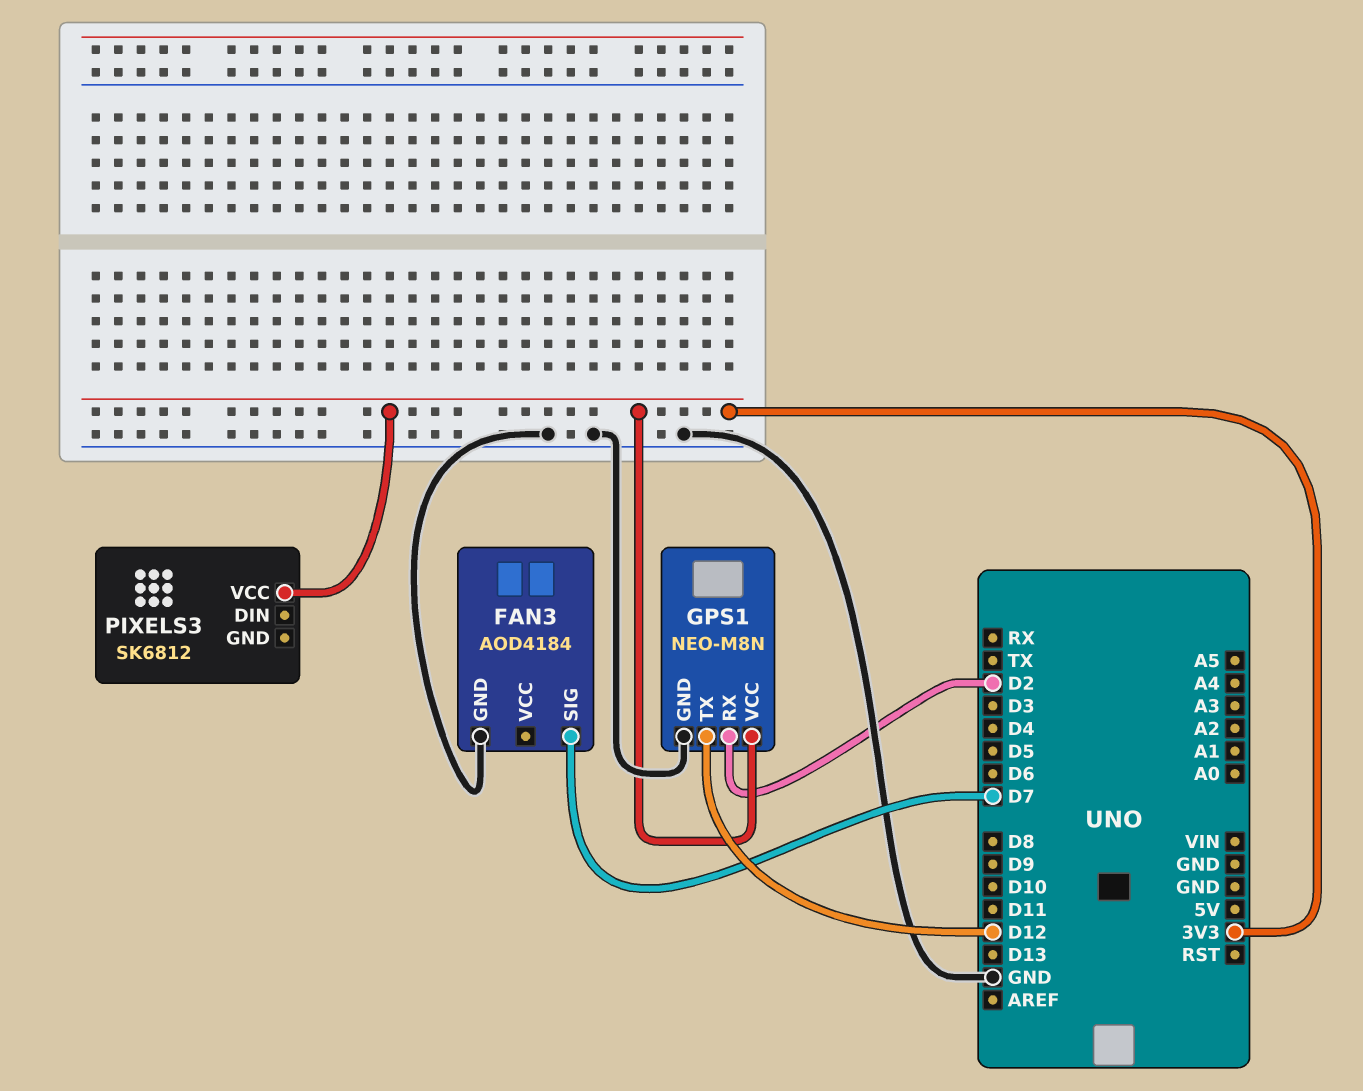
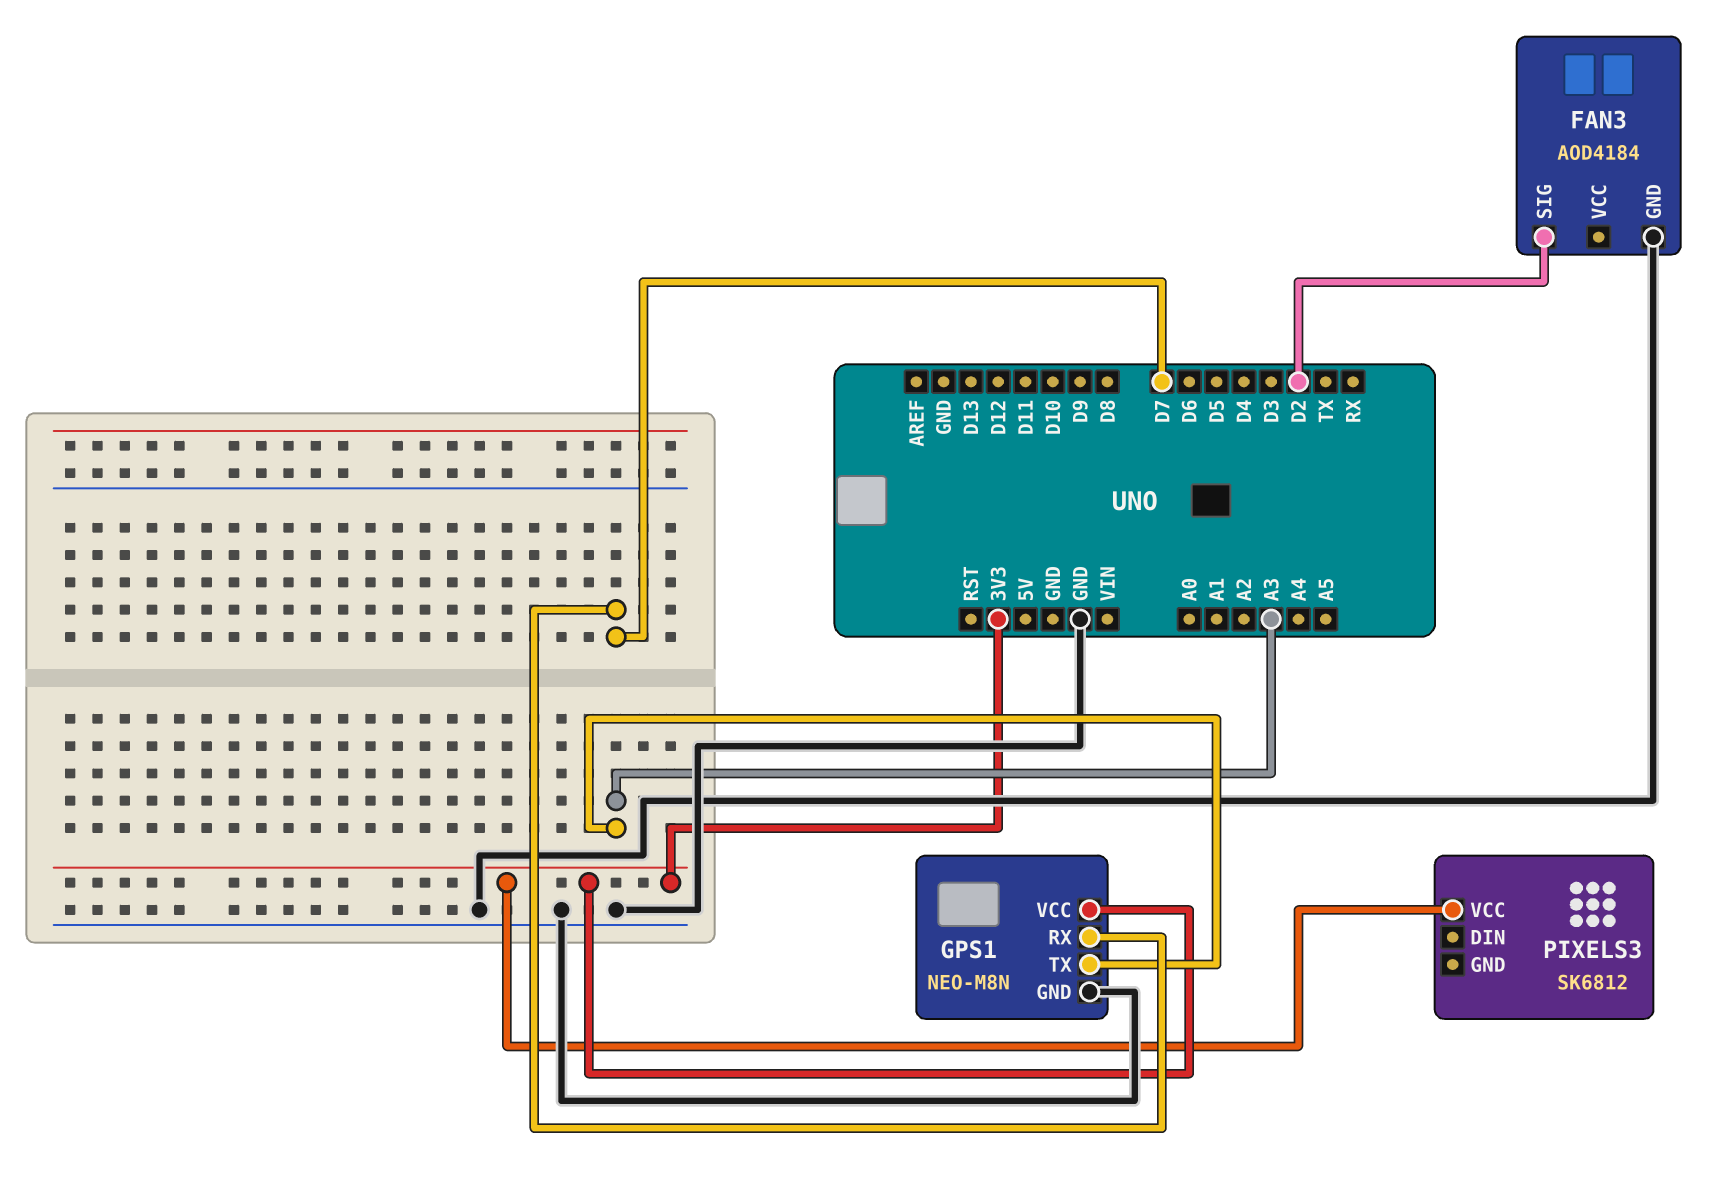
FAN3 pin SIG: D7 -> D2
GPS1 pin RX: D2 -> D7
GPS1 pin TX: D12 -> A3

